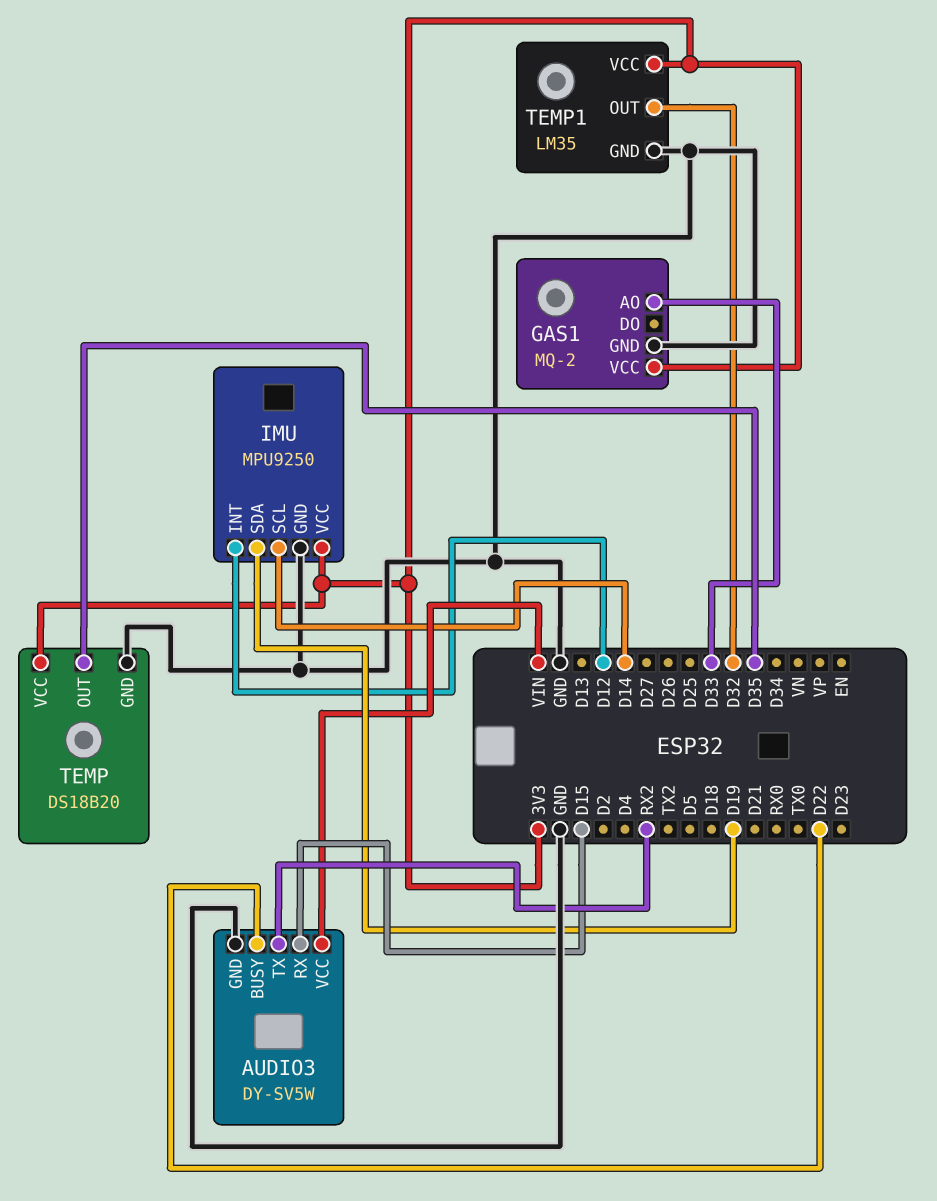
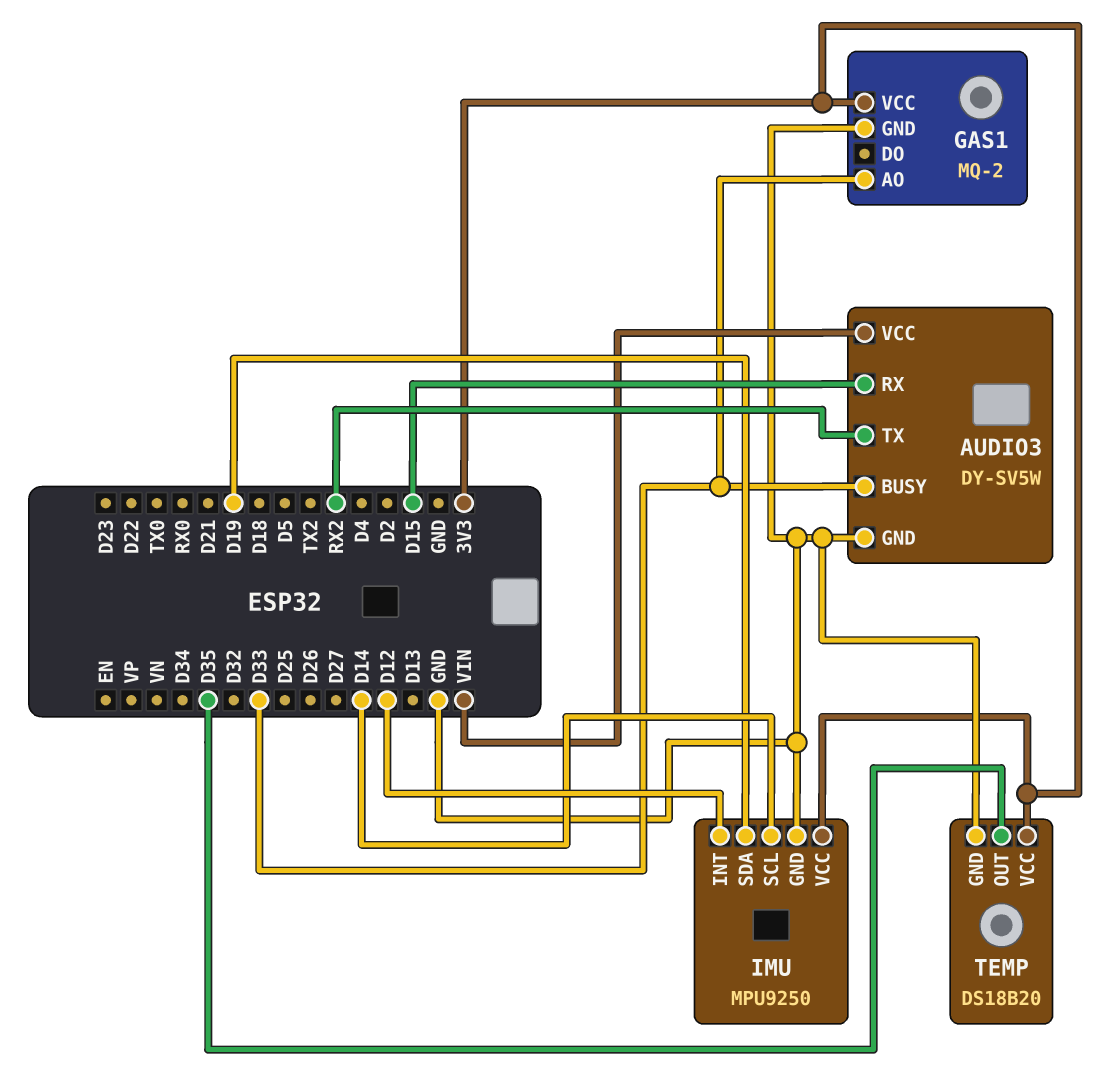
AUDIO3 pin BUSY: D22 -> D33
TEMP1: LM35 -> none
TEMP1 pin GND: GND -> none
TEMP1 pin OUT: D32 -> none
TEMP1 pin VCC: 3V3 -> none

